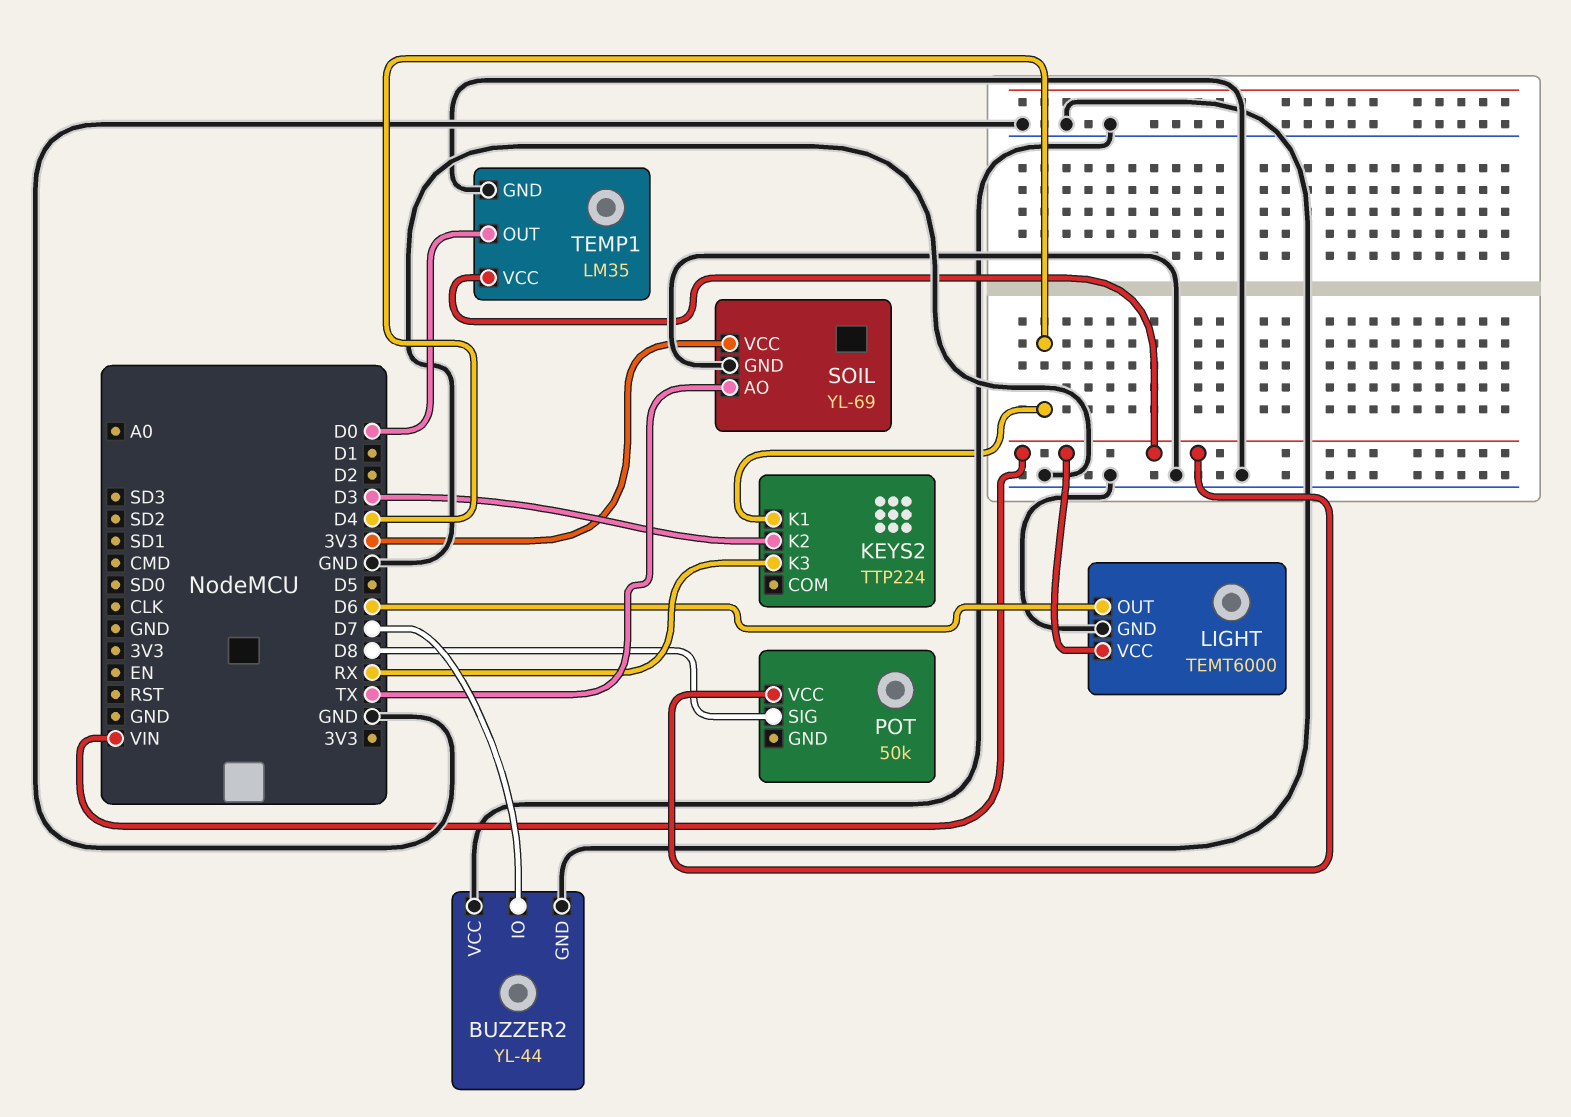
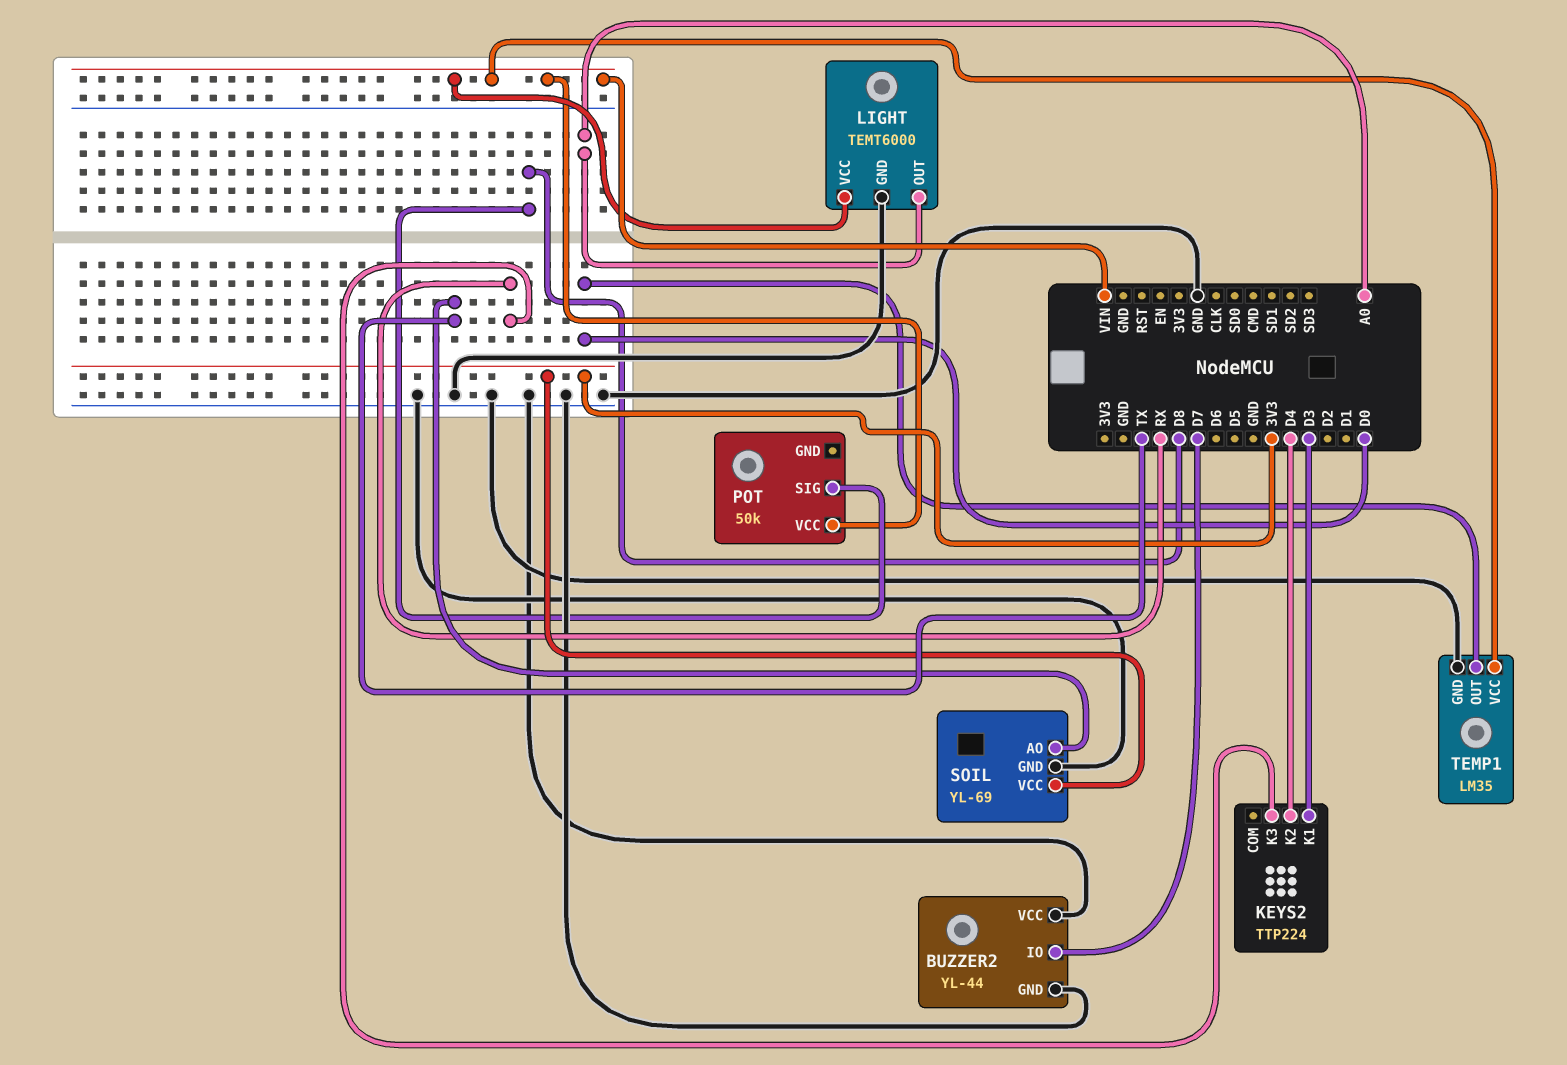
KEYS2 pin K1: D4 -> D3
KEYS2 pin K2: D3 -> D4
LIGHT pin OUT: D6 -> A0

